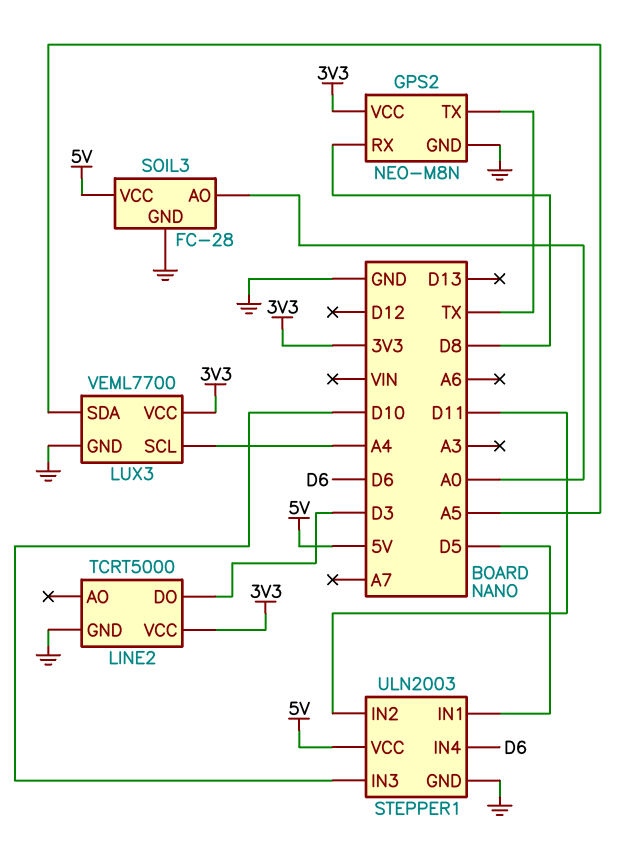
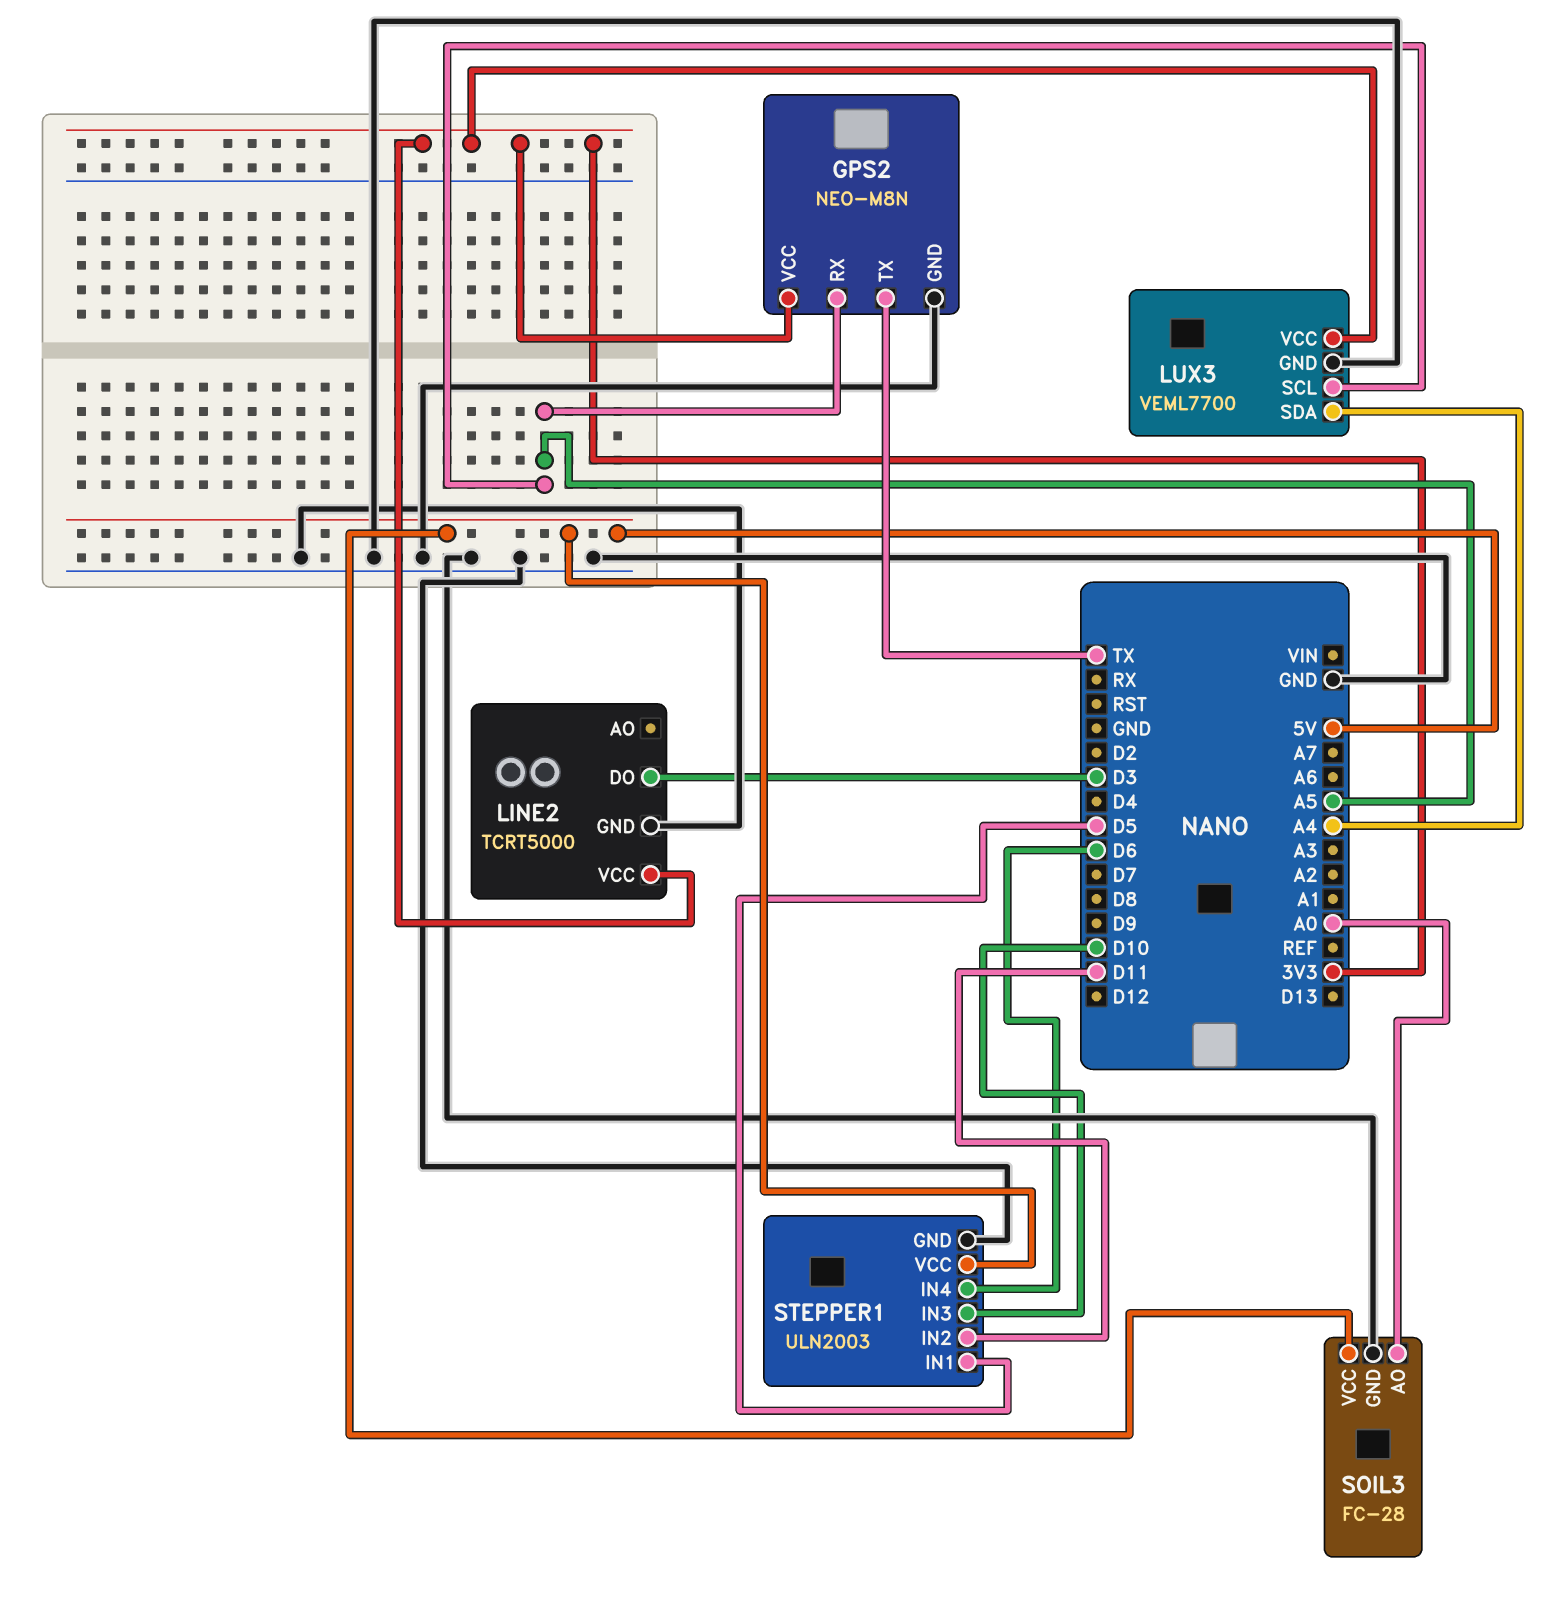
GPS2 pin RX: D8 -> A5
LUX3 pin SCL: A4 -> A5
LUX3 pin SDA: A5 -> A4

